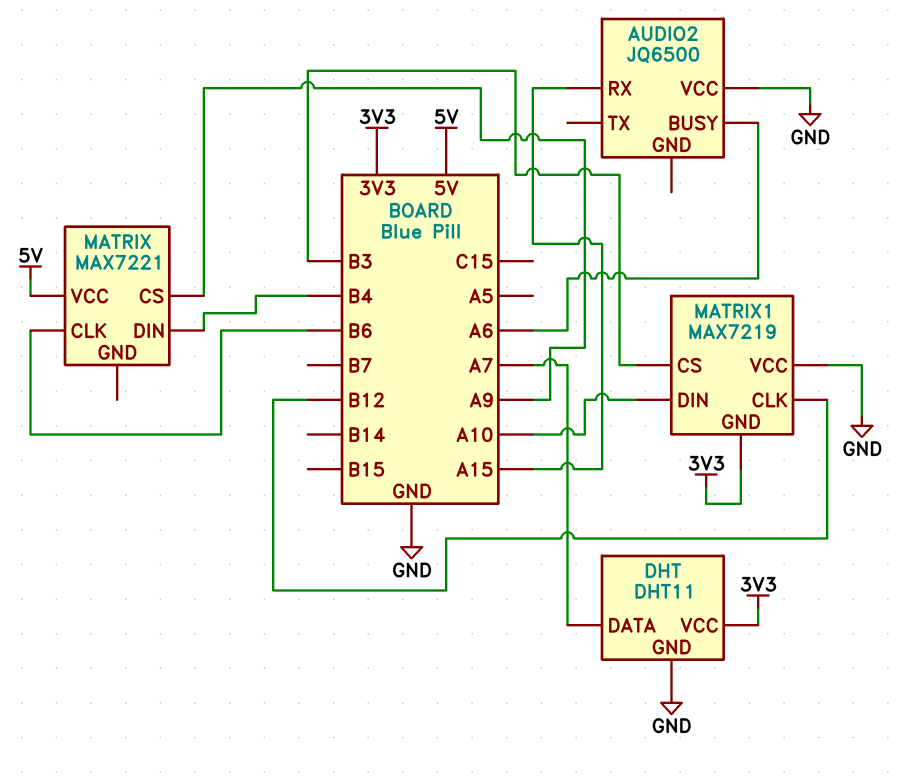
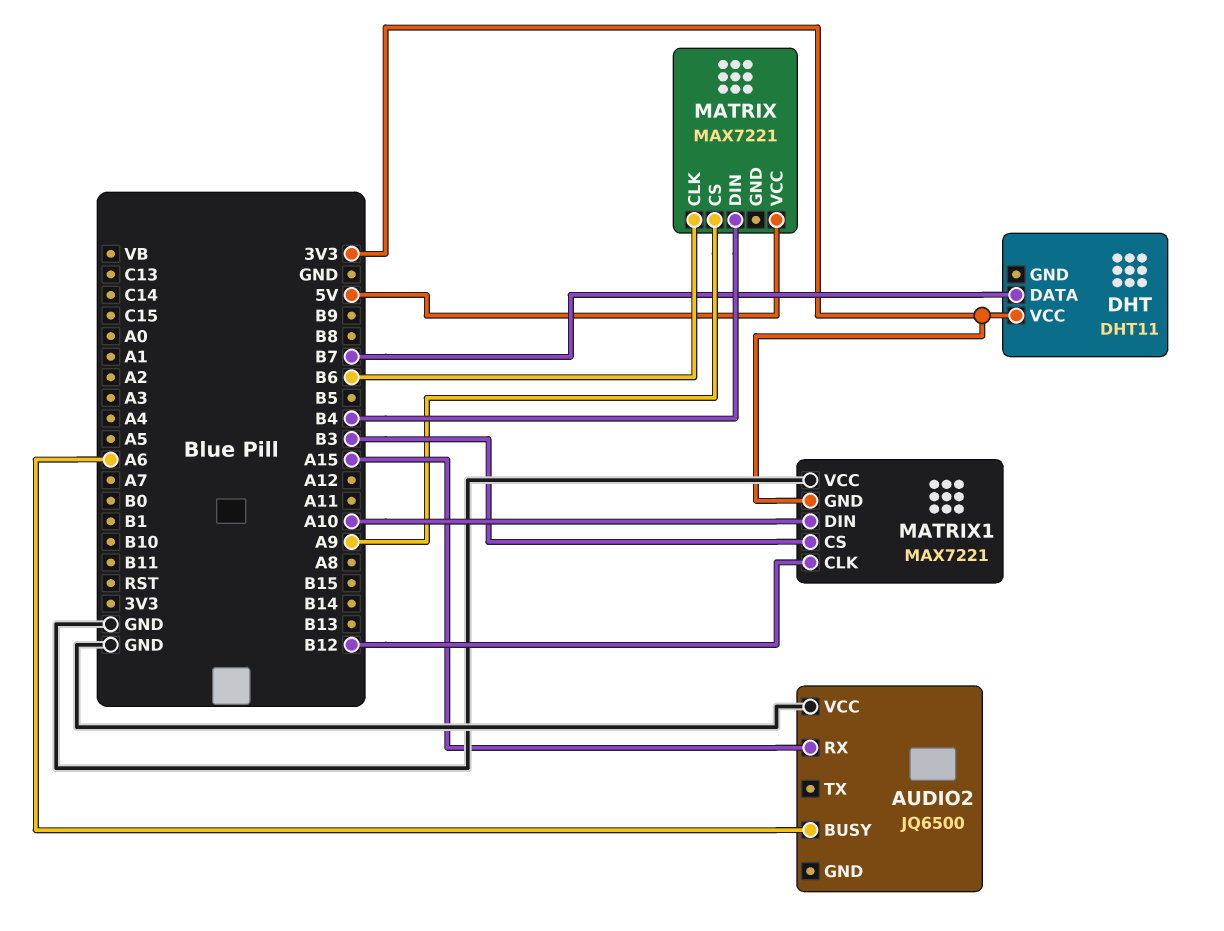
DHT pin DATA: A7 -> B7
DHT pin GND: GND -> none
MATRIX1: MAX7219 -> MAX7221

